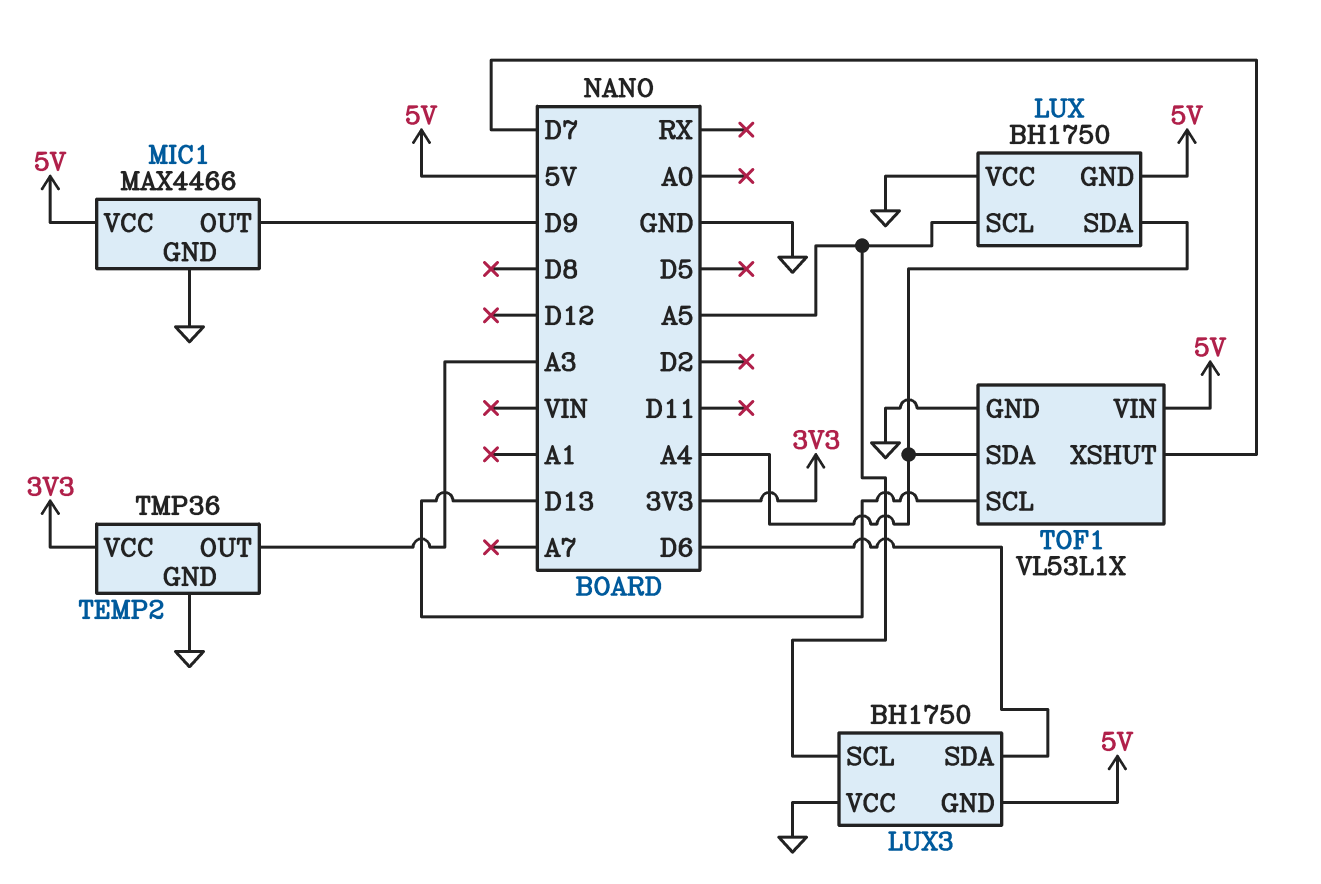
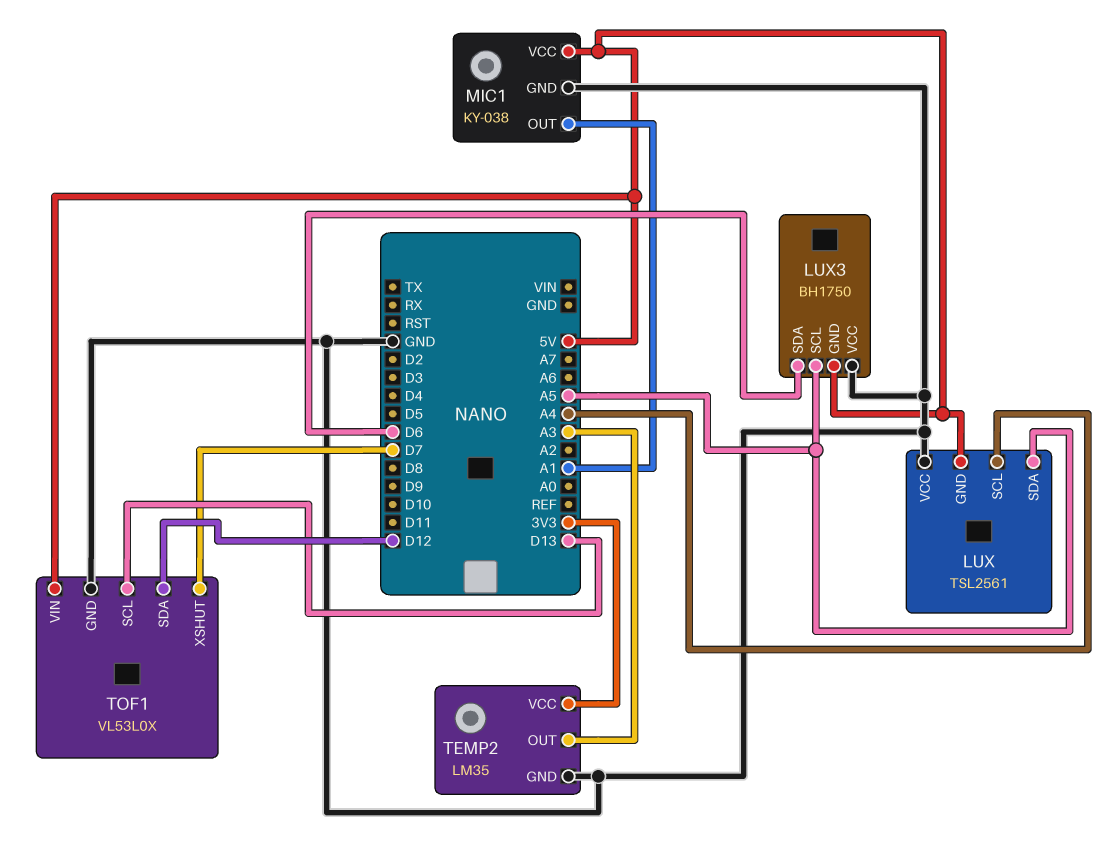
LUX: BH1750 -> TSL2561
LUX pin SCL: A5 -> A4
LUX pin SDA: A4 -> A5
MIC1: MAX4466 -> KY-038
MIC1 pin OUT: D9 -> A1
TEMP2: TMP36 -> LM35
TOF1: VL53L1X -> VL53L0X
TOF1 pin SDA: A4 -> D12

